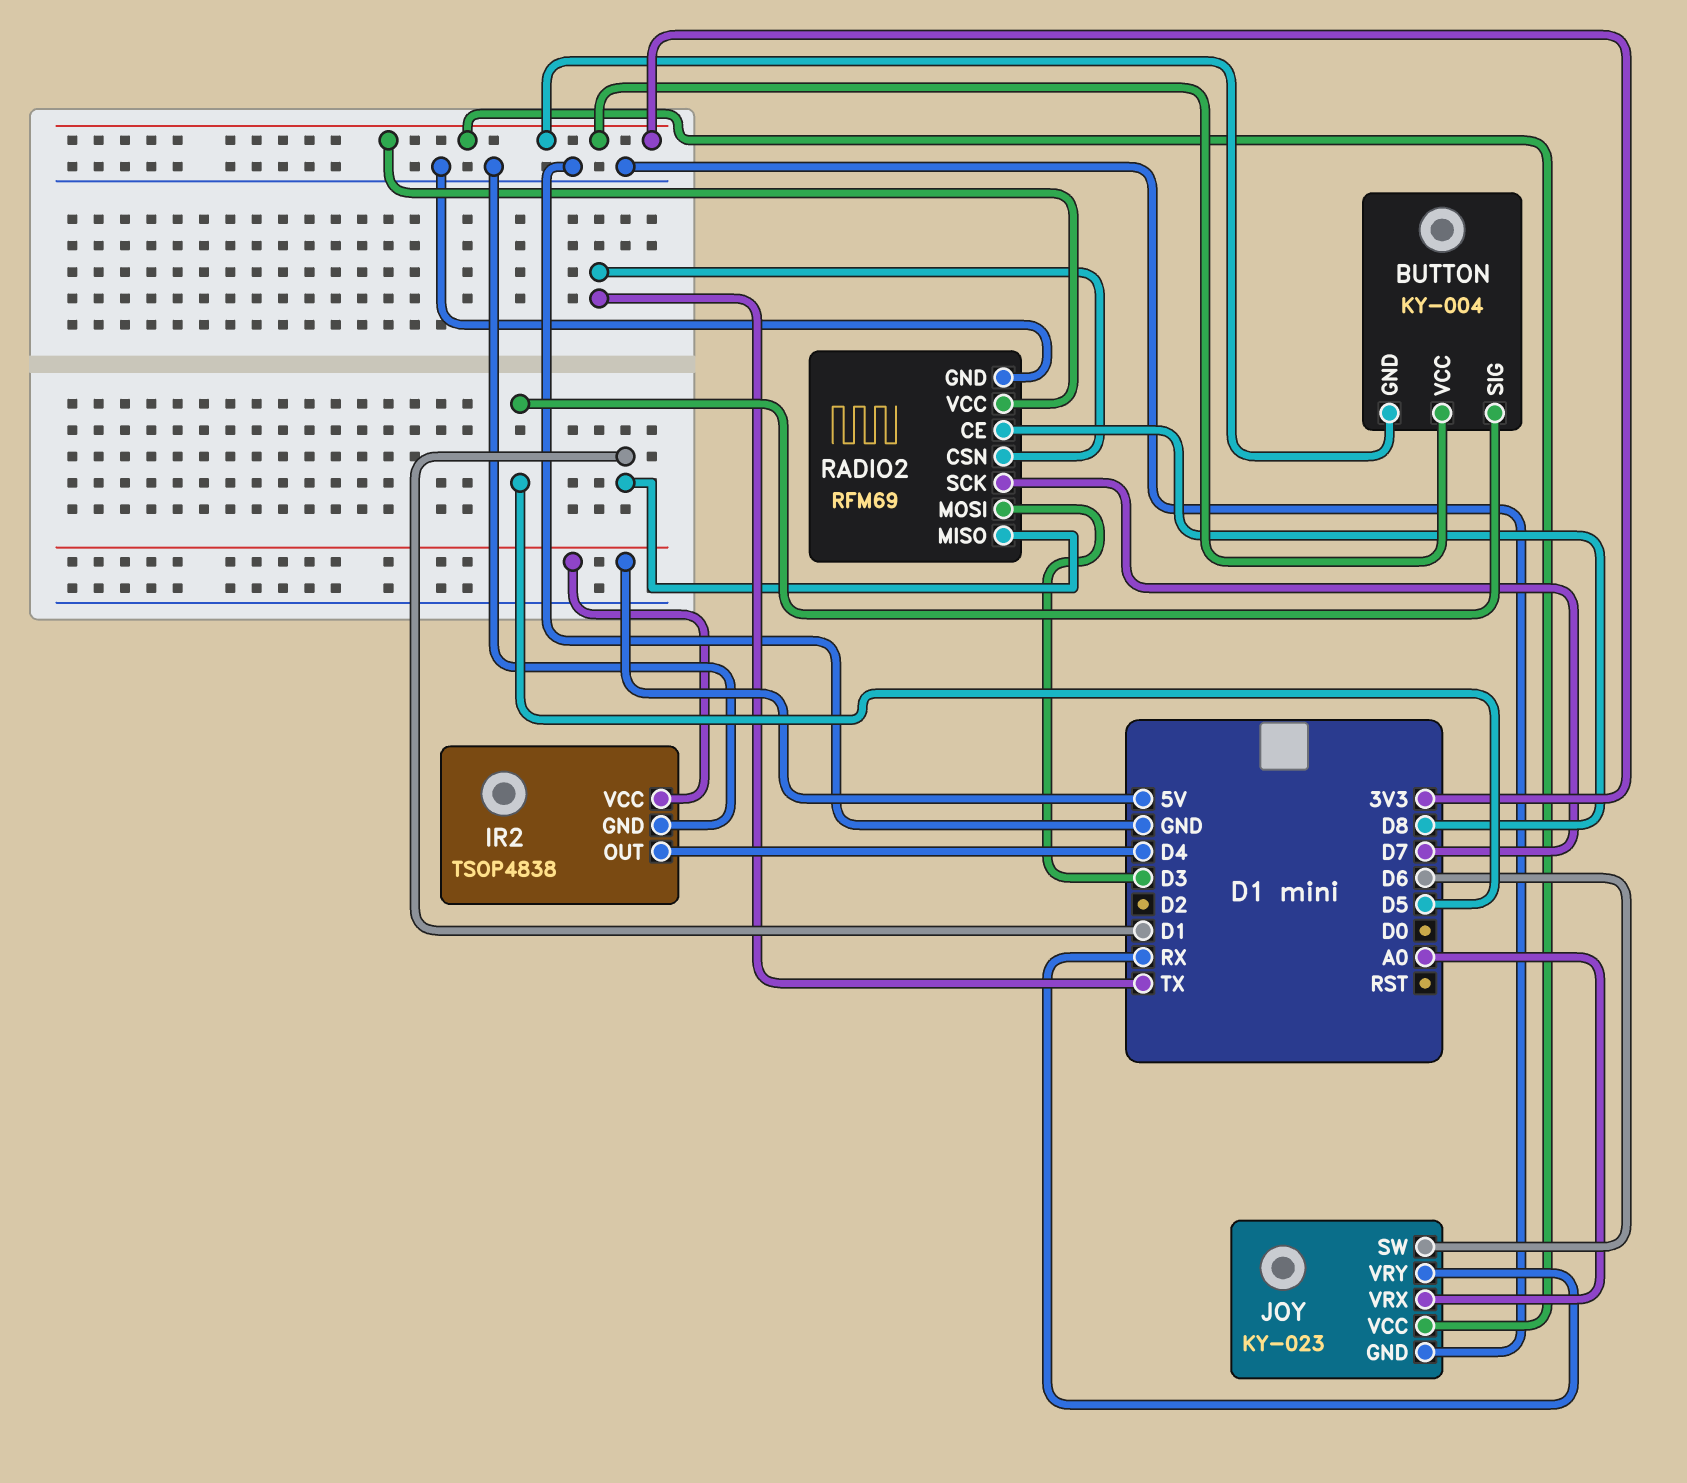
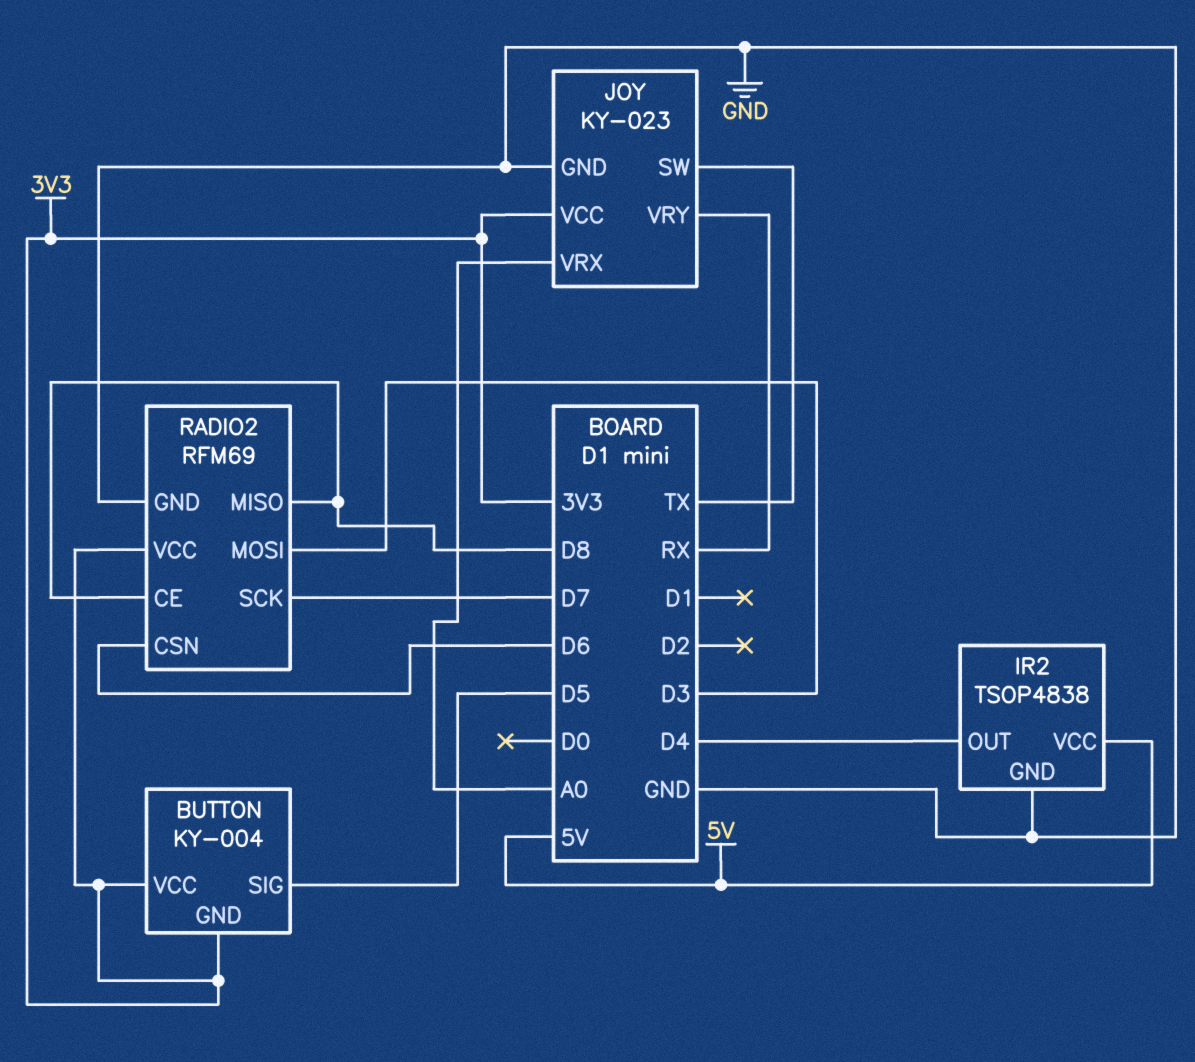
JOY pin SW: D6 -> TX
RADIO2 pin CSN: TX -> D6
RADIO2 pin MISO: D1 -> D8

